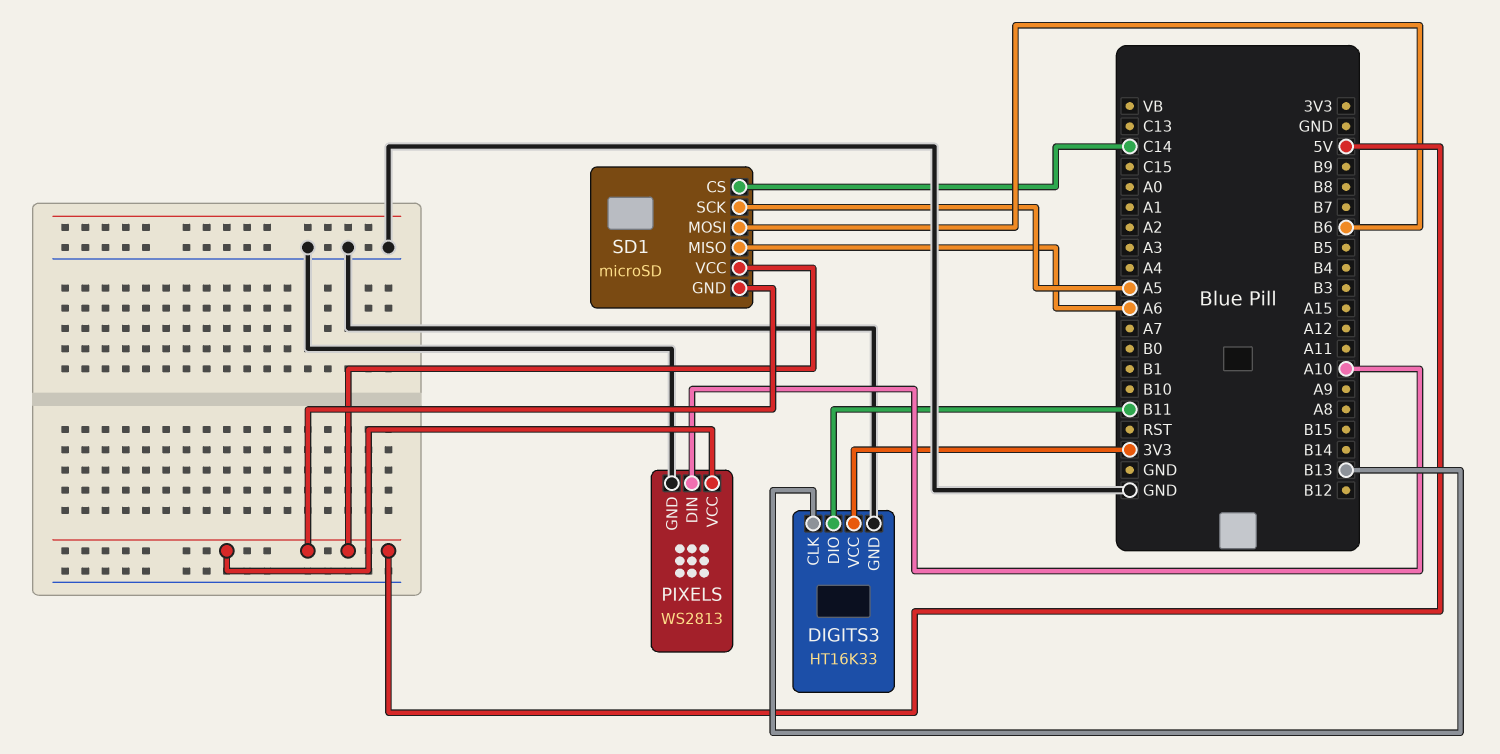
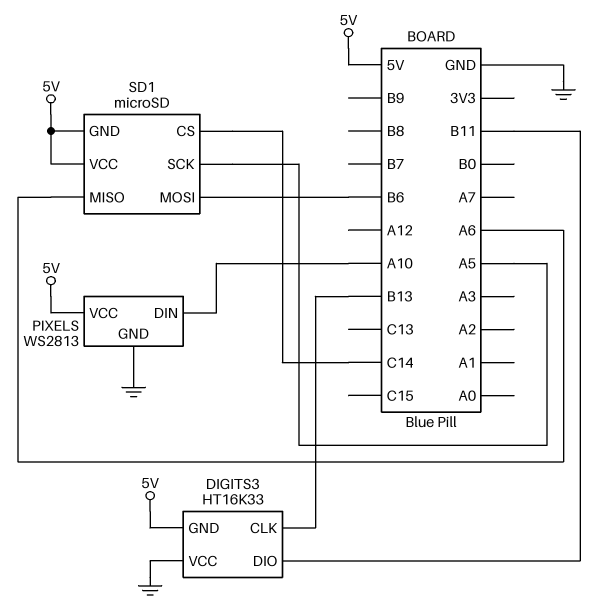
DIGITS3 pin GND: GND -> 5V
DIGITS3 pin VCC: 3V3 -> GND

